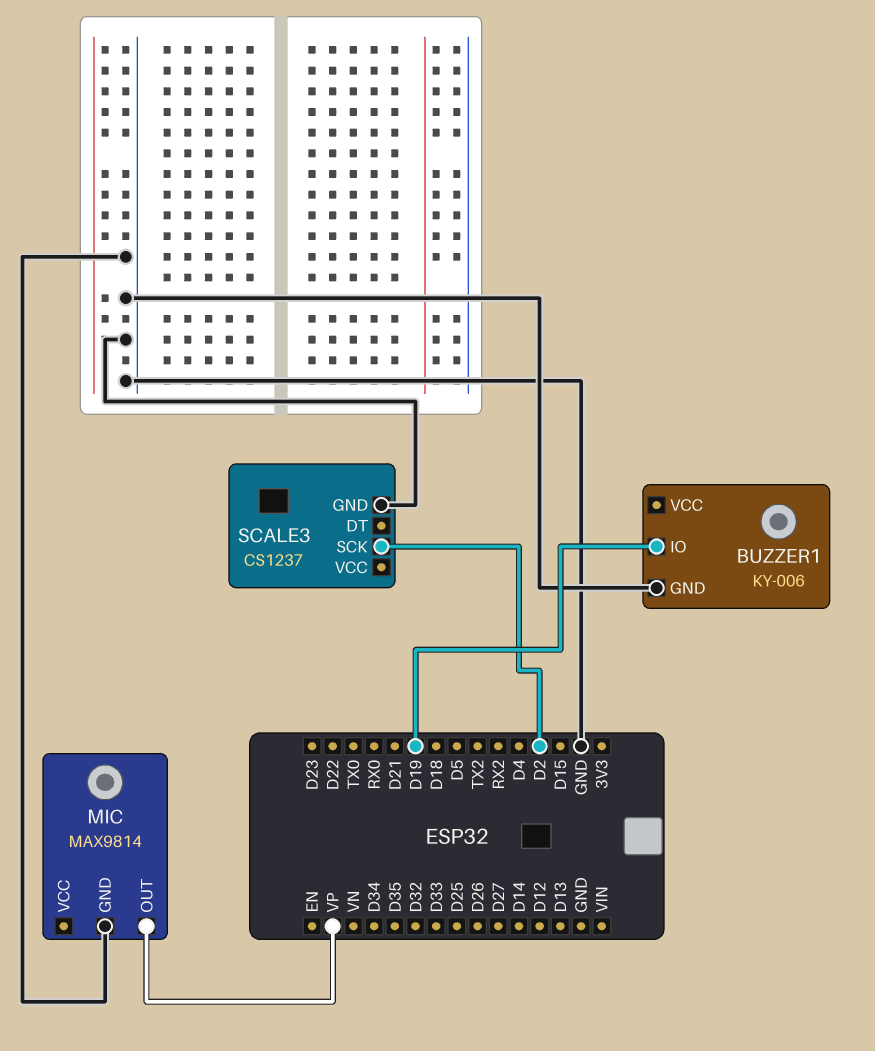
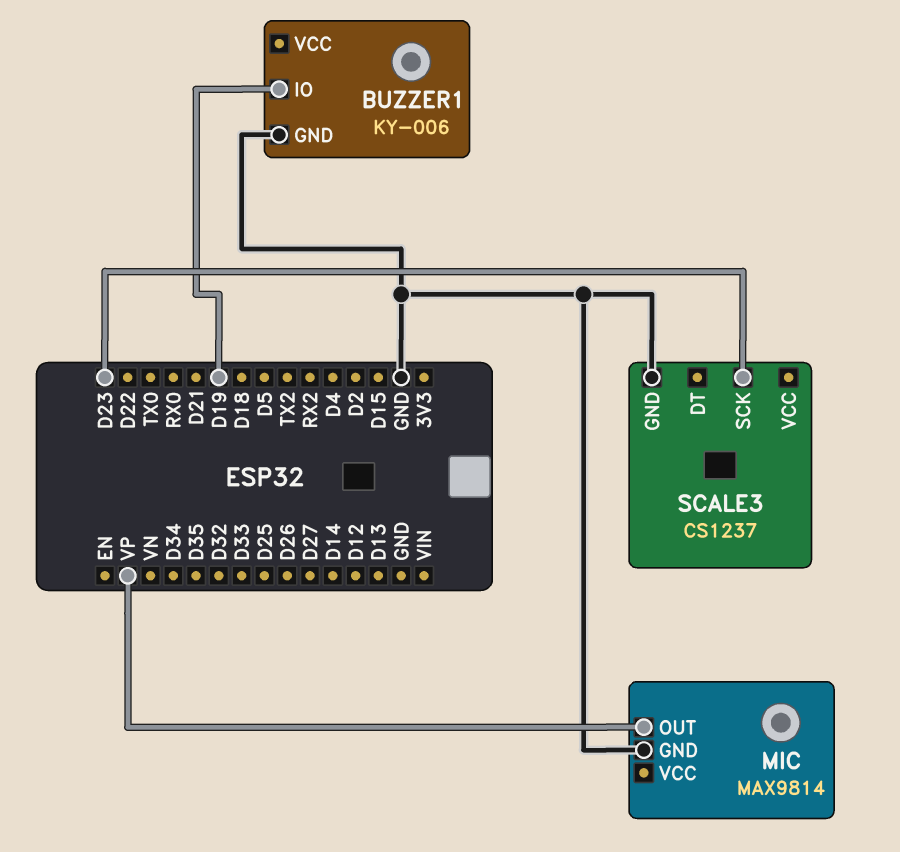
SCALE3 pin SCK: D2 -> D23

